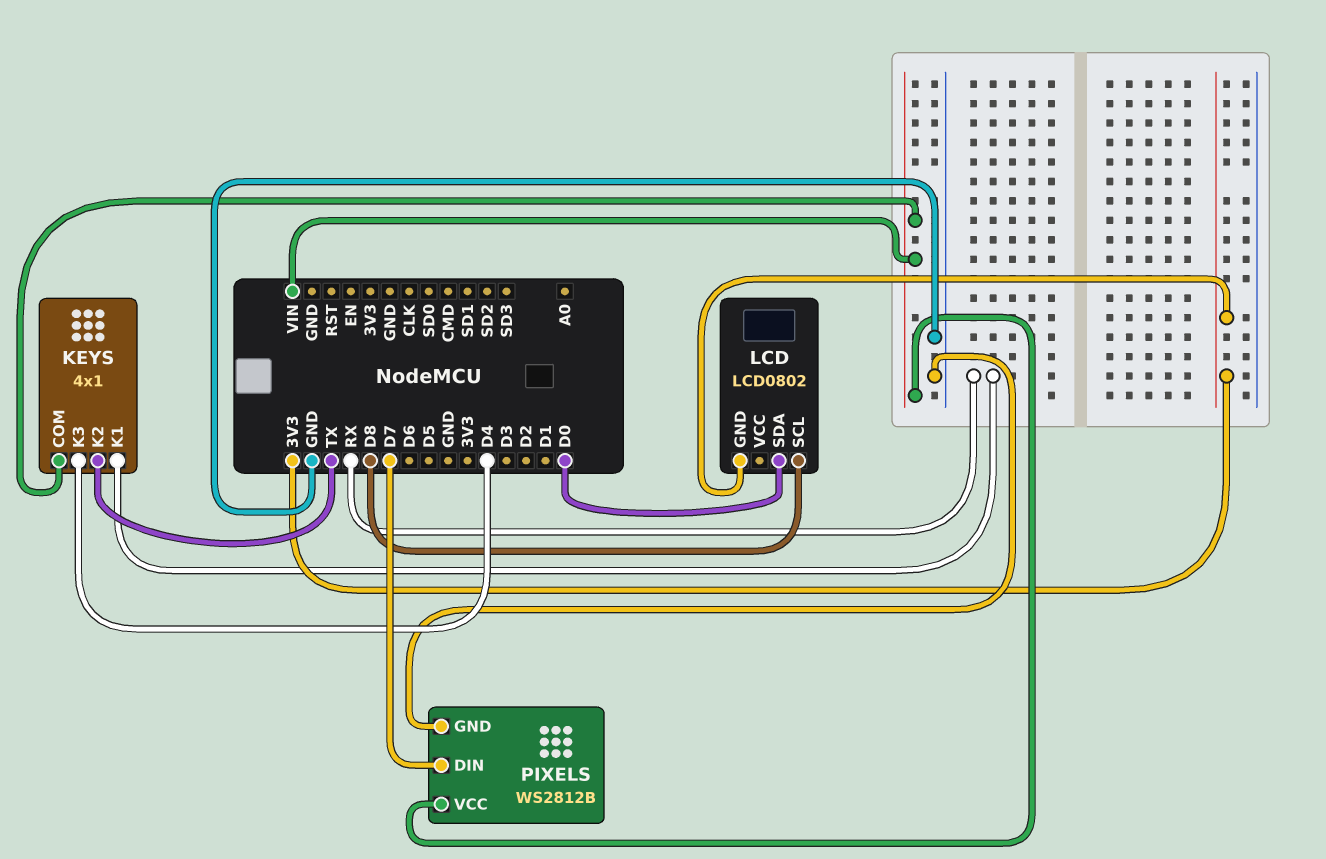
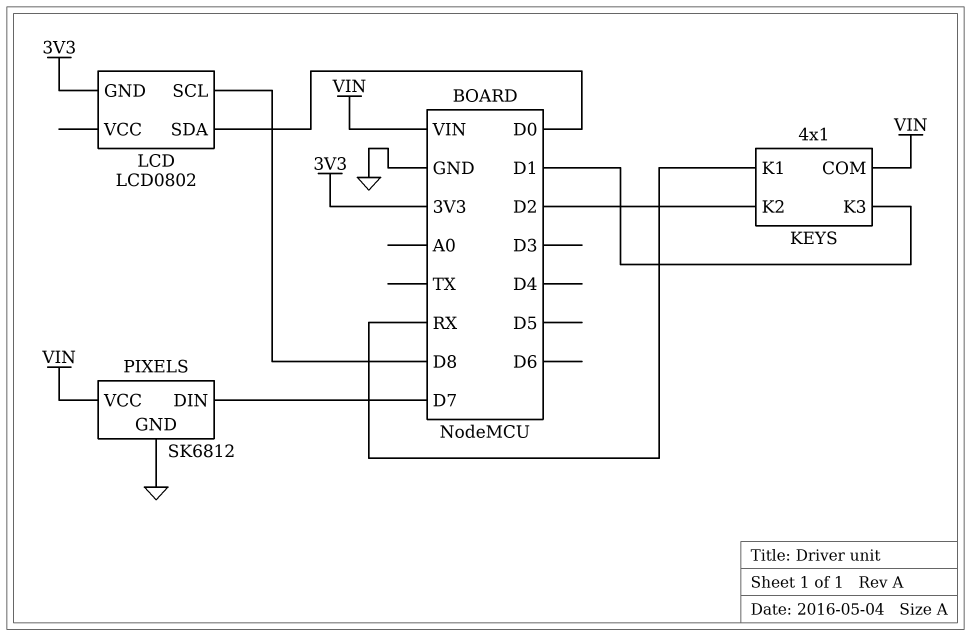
KEYS pin K2: TX -> D2
KEYS pin K3: D4 -> D1
PIXELS: WS2812B -> SK6812

